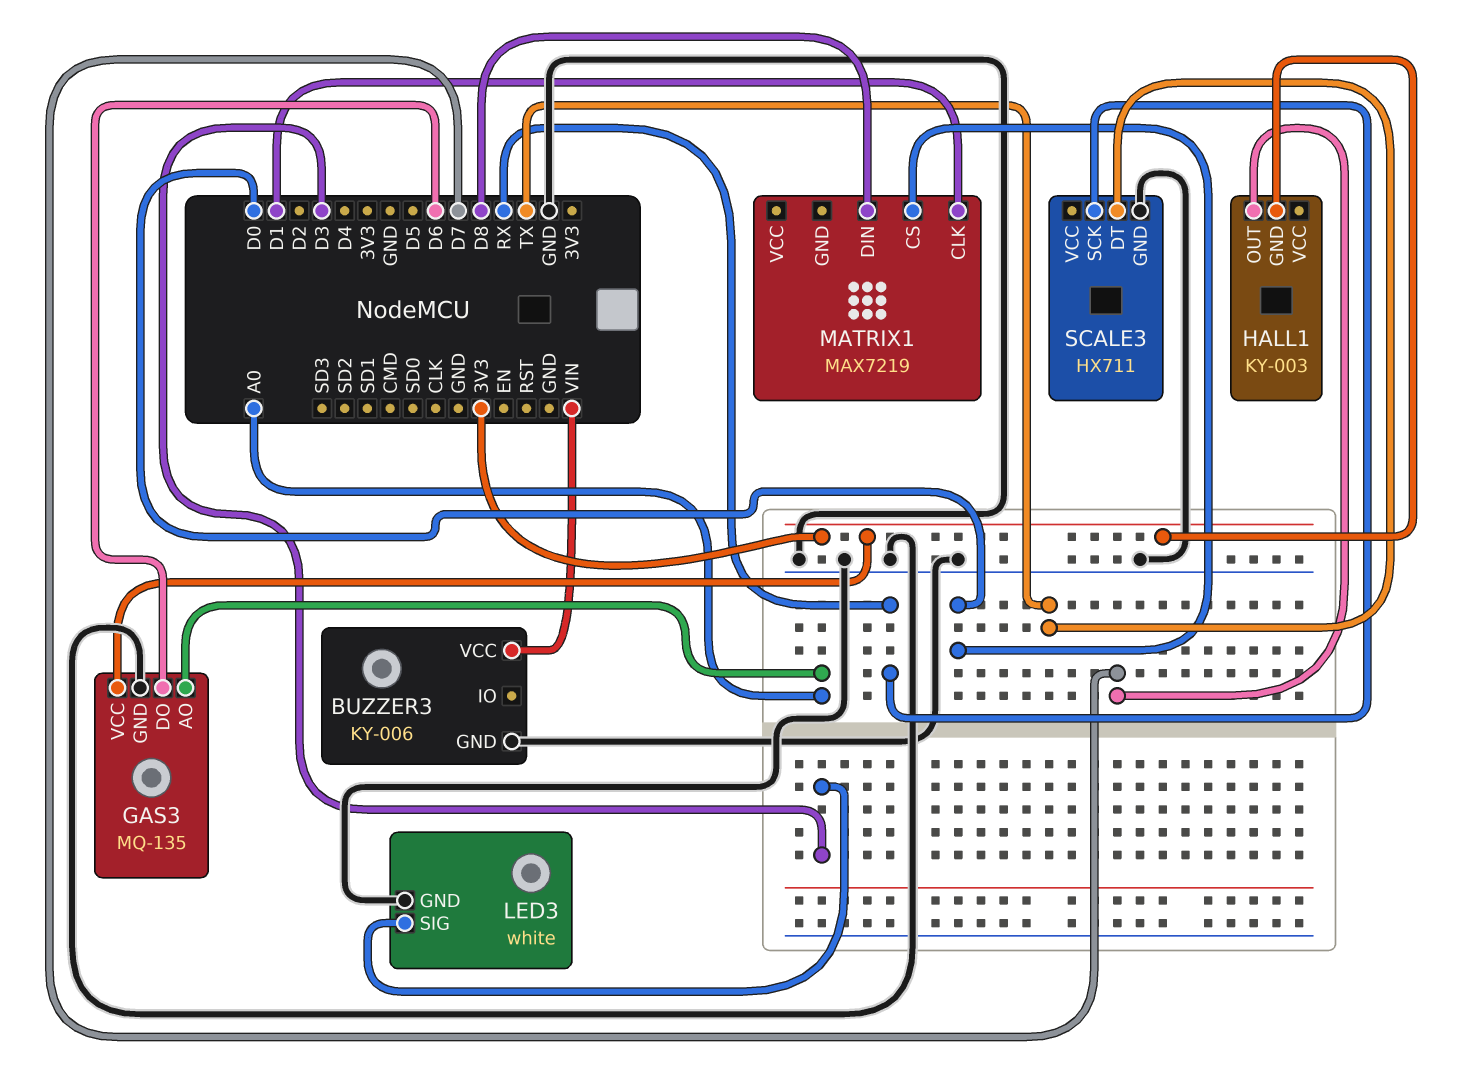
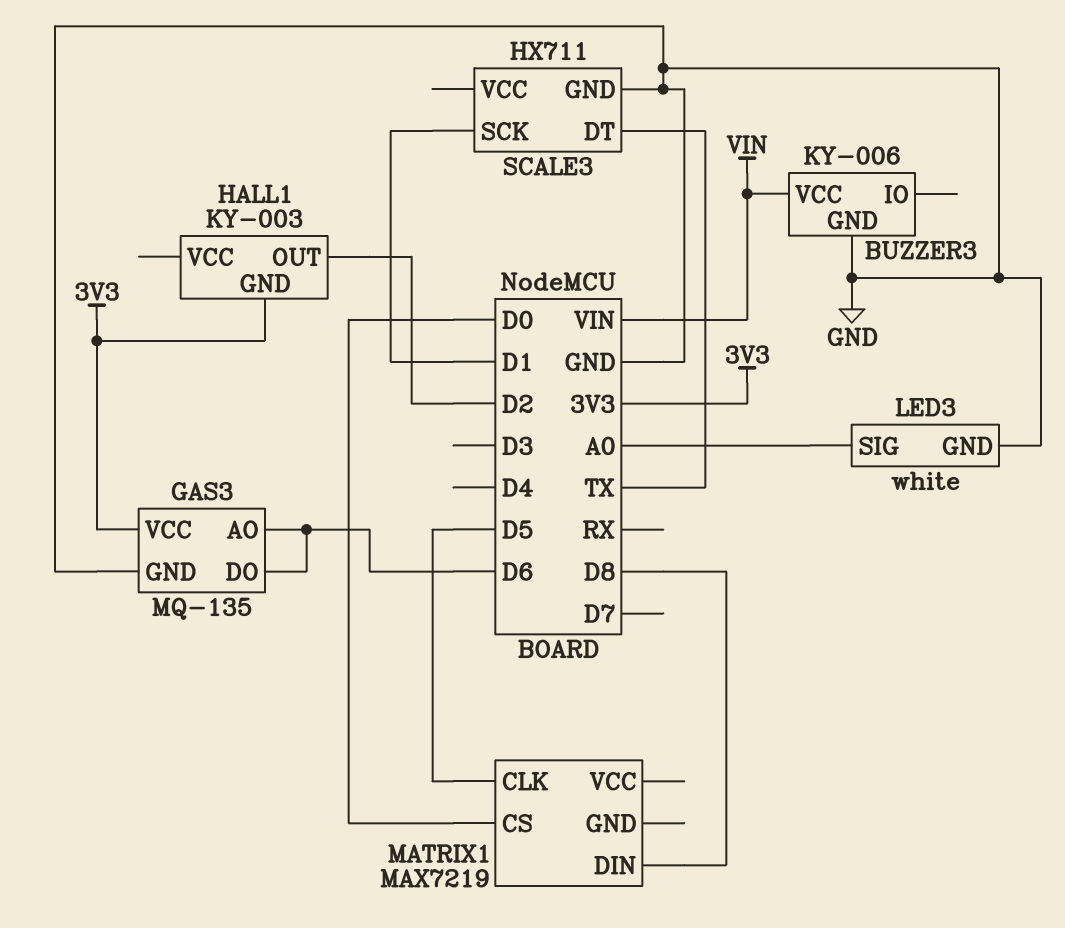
GAS3 pin AO: A0 -> D6
HALL1 pin OUT: D7 -> D2
LED3 pin SIG: D3 -> A0
MATRIX1 pin CLK: D1 -> D5
SCALE3 pin SCK: RX -> D1

